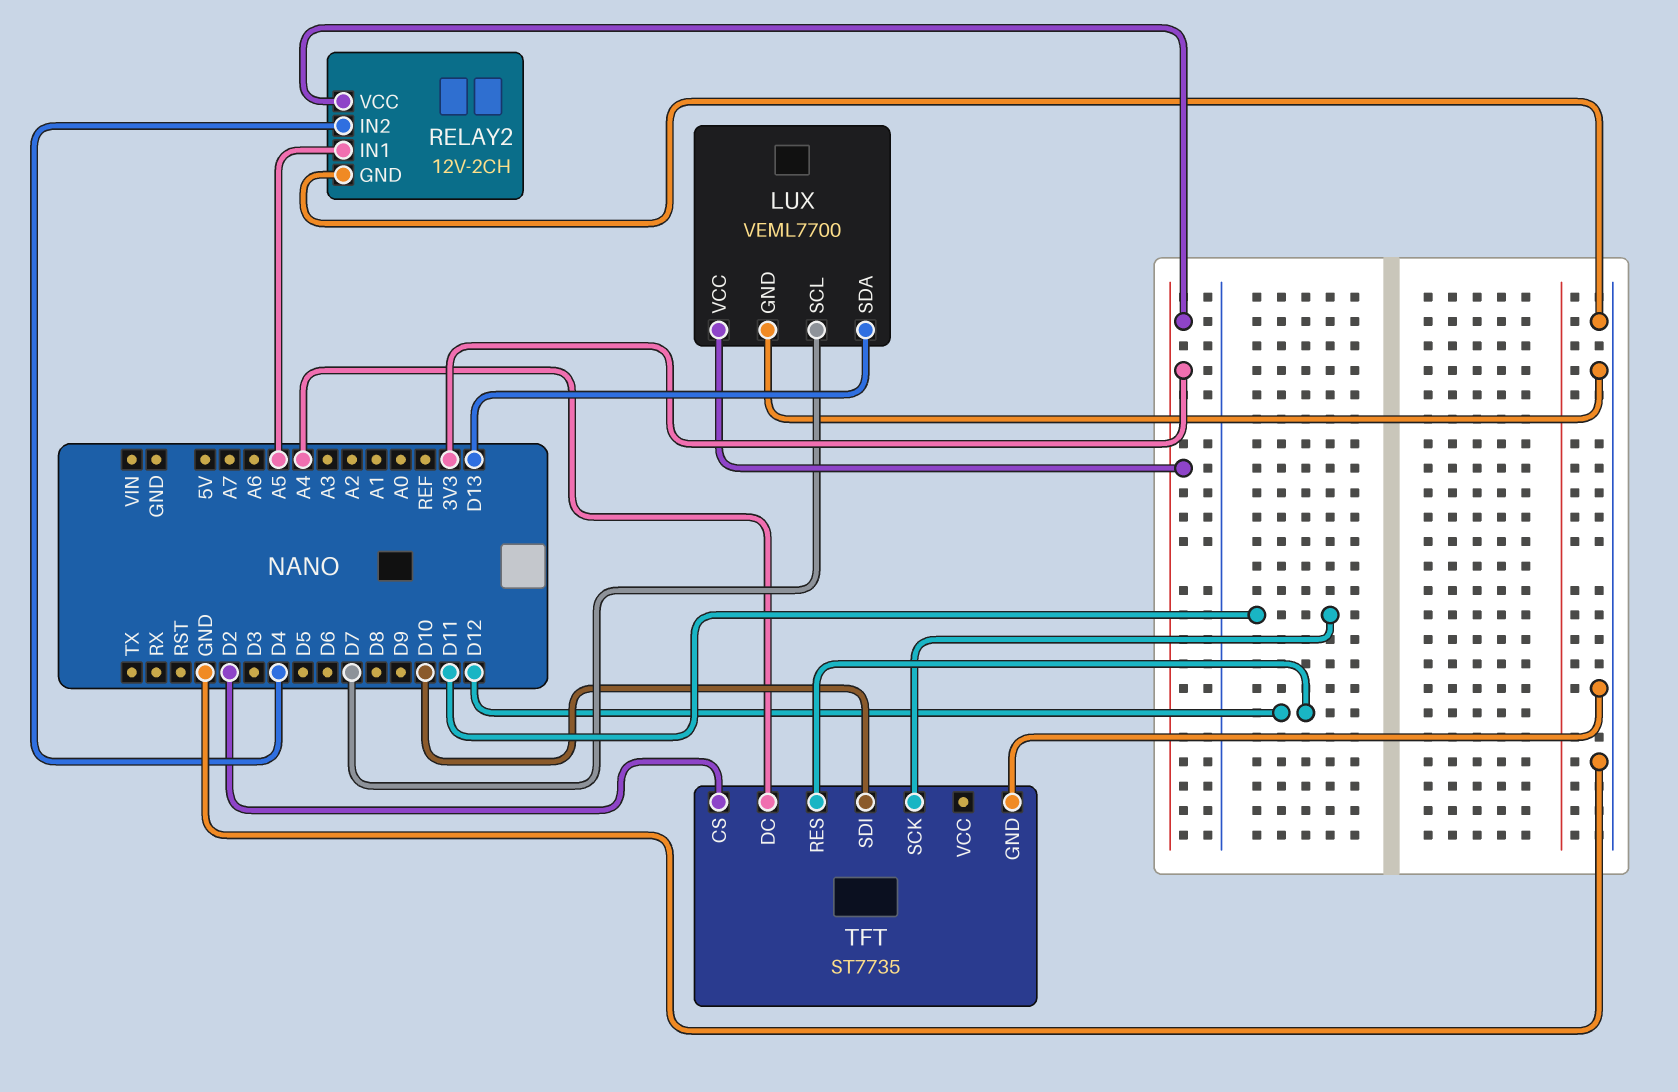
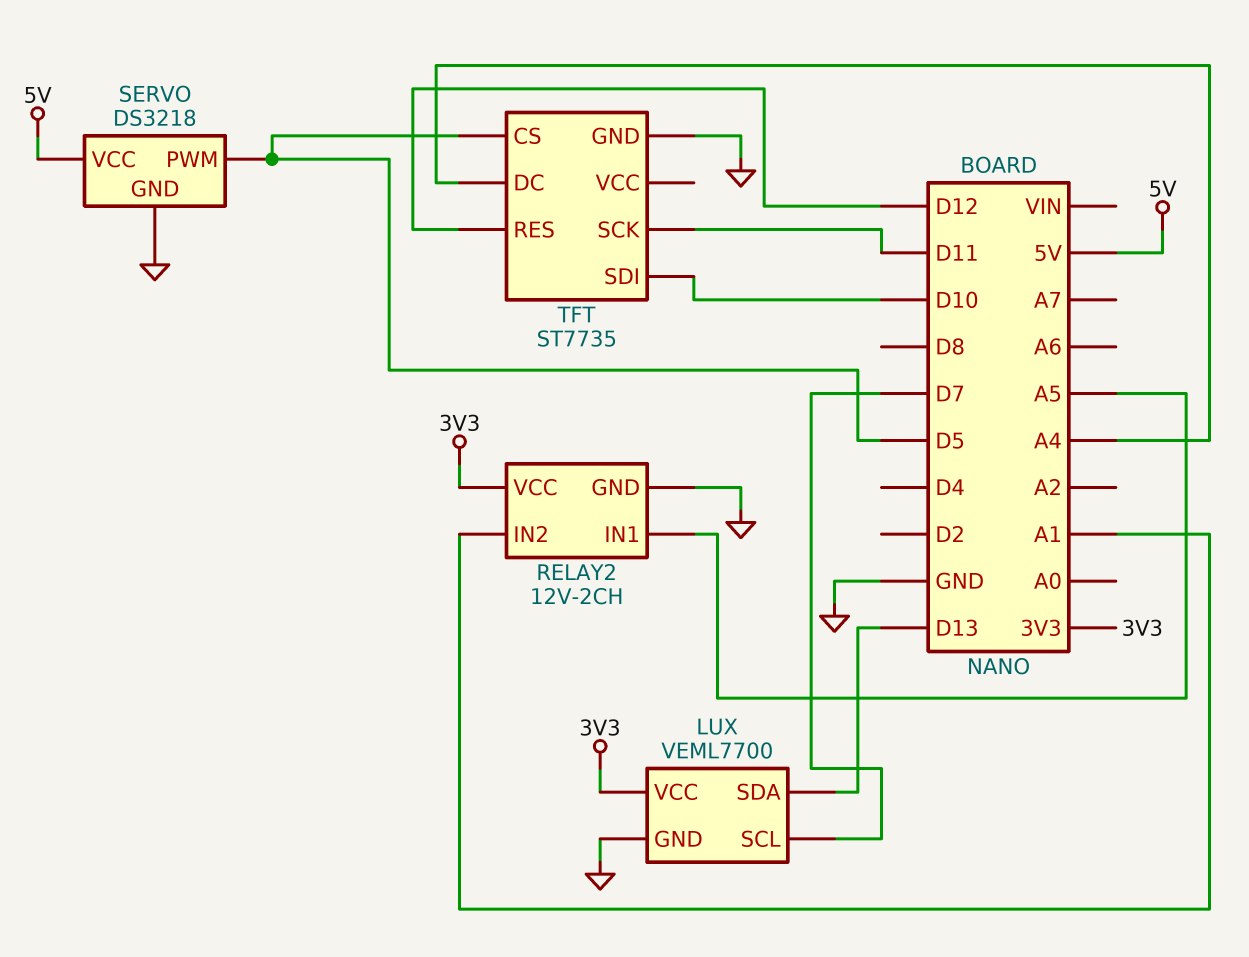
RELAY2 pin IN2: D4 -> A1
SERVO: none -> DS3218
SERVO pin GND: none -> GND
SERVO pin PWM: none -> D5
SERVO pin VCC: none -> 5V
TFT pin CS: D2 -> D5

